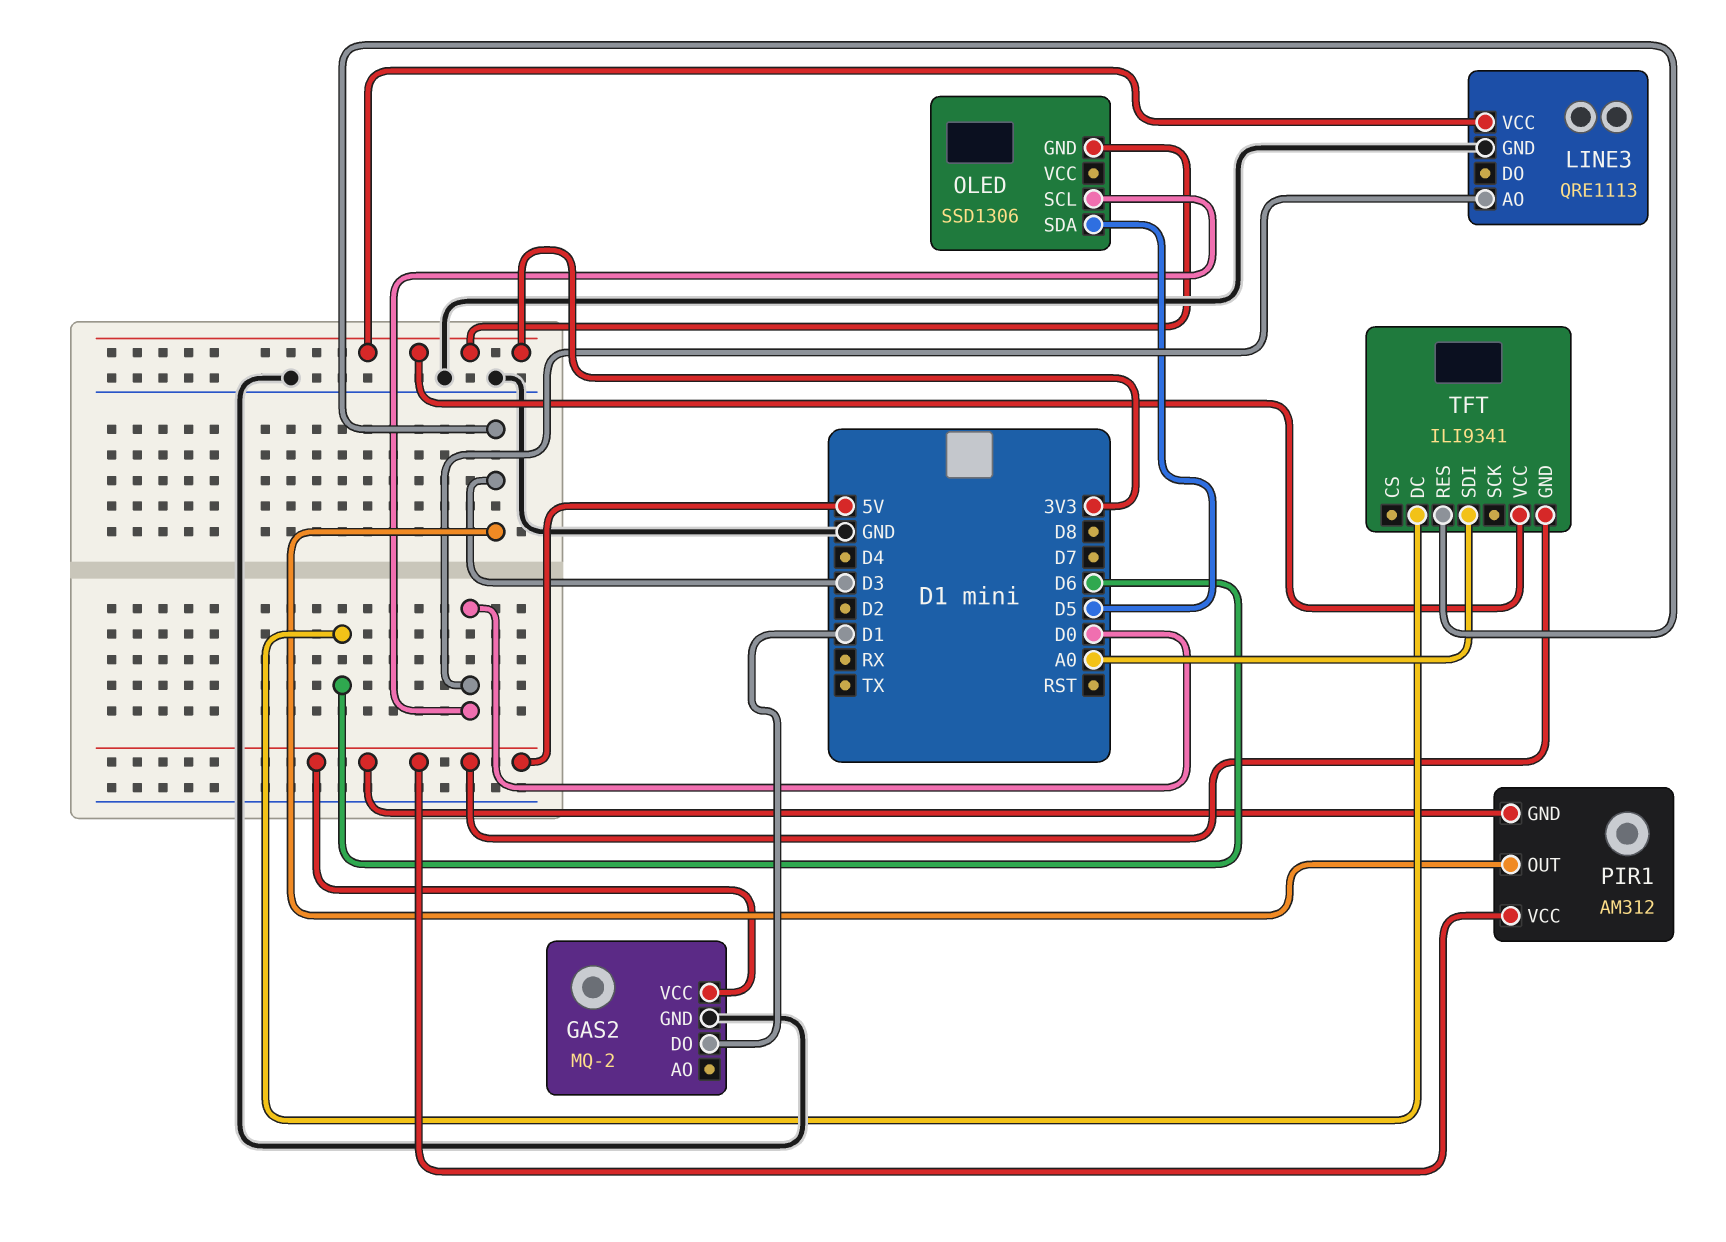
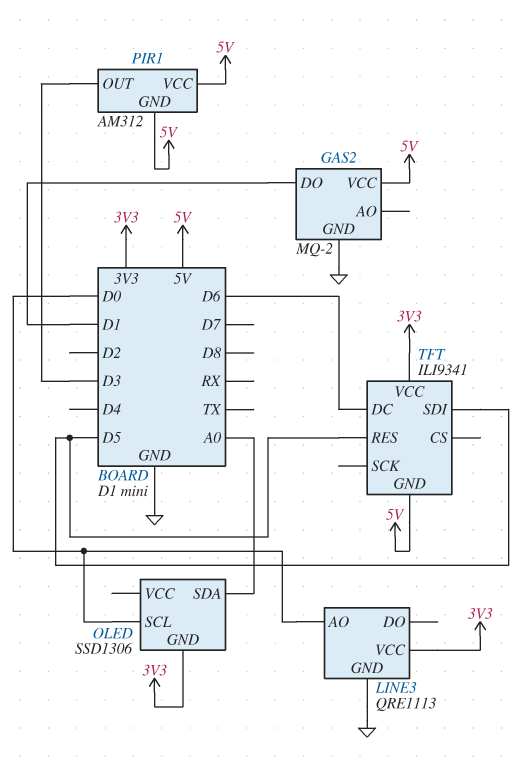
OLED pin SDA: D5 -> A0
TFT pin RES: D3 -> D5
TFT pin SDI: A0 -> D5

